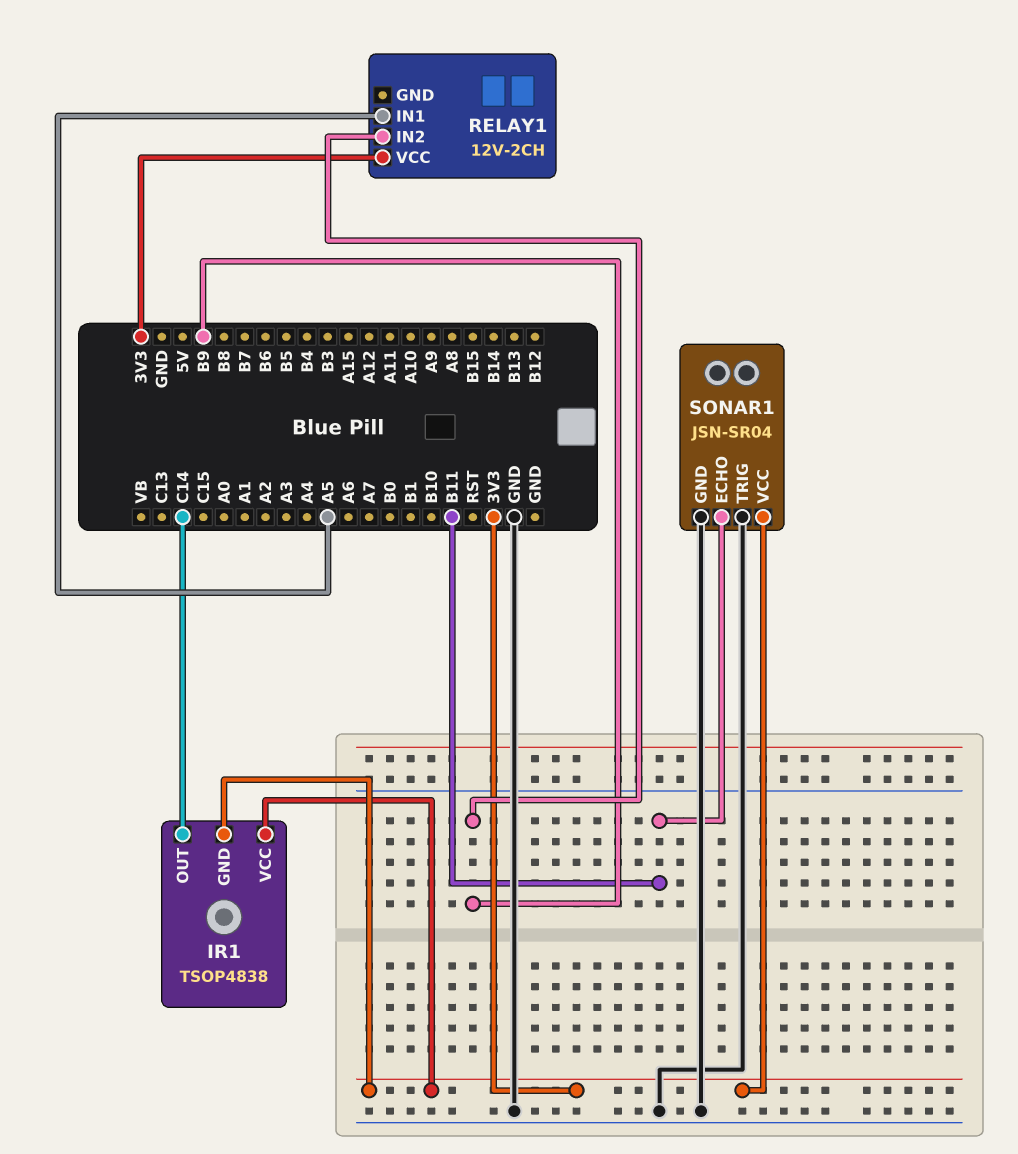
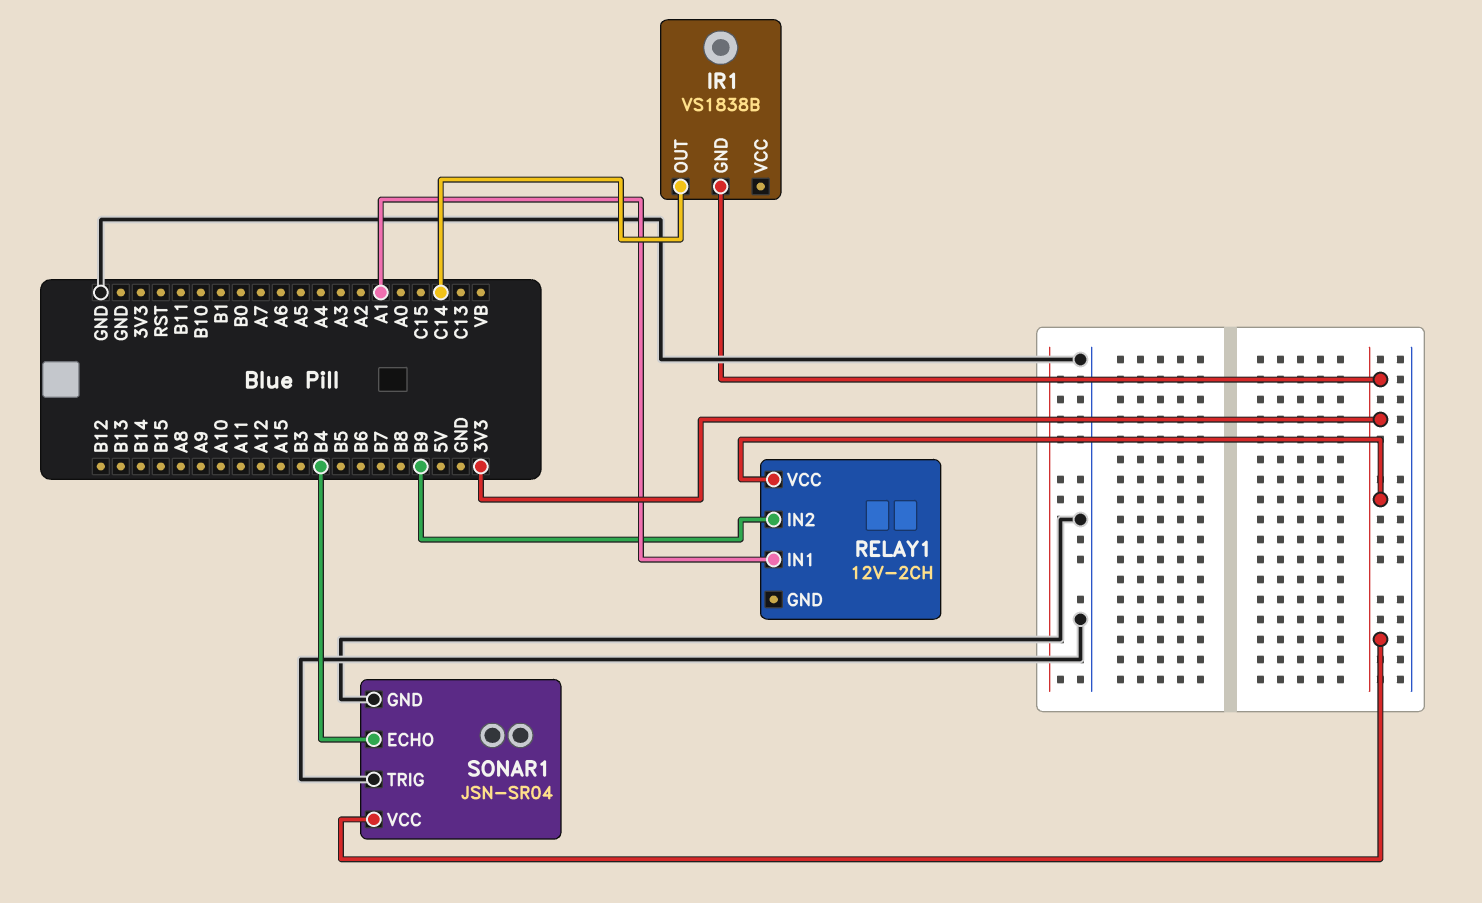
IR1: TSOP4838 -> VS1838B
IR1 pin VCC: 3V3 -> none
RELAY1 pin IN1: A5 -> A1
SONAR1 pin ECHO: B11 -> B4

